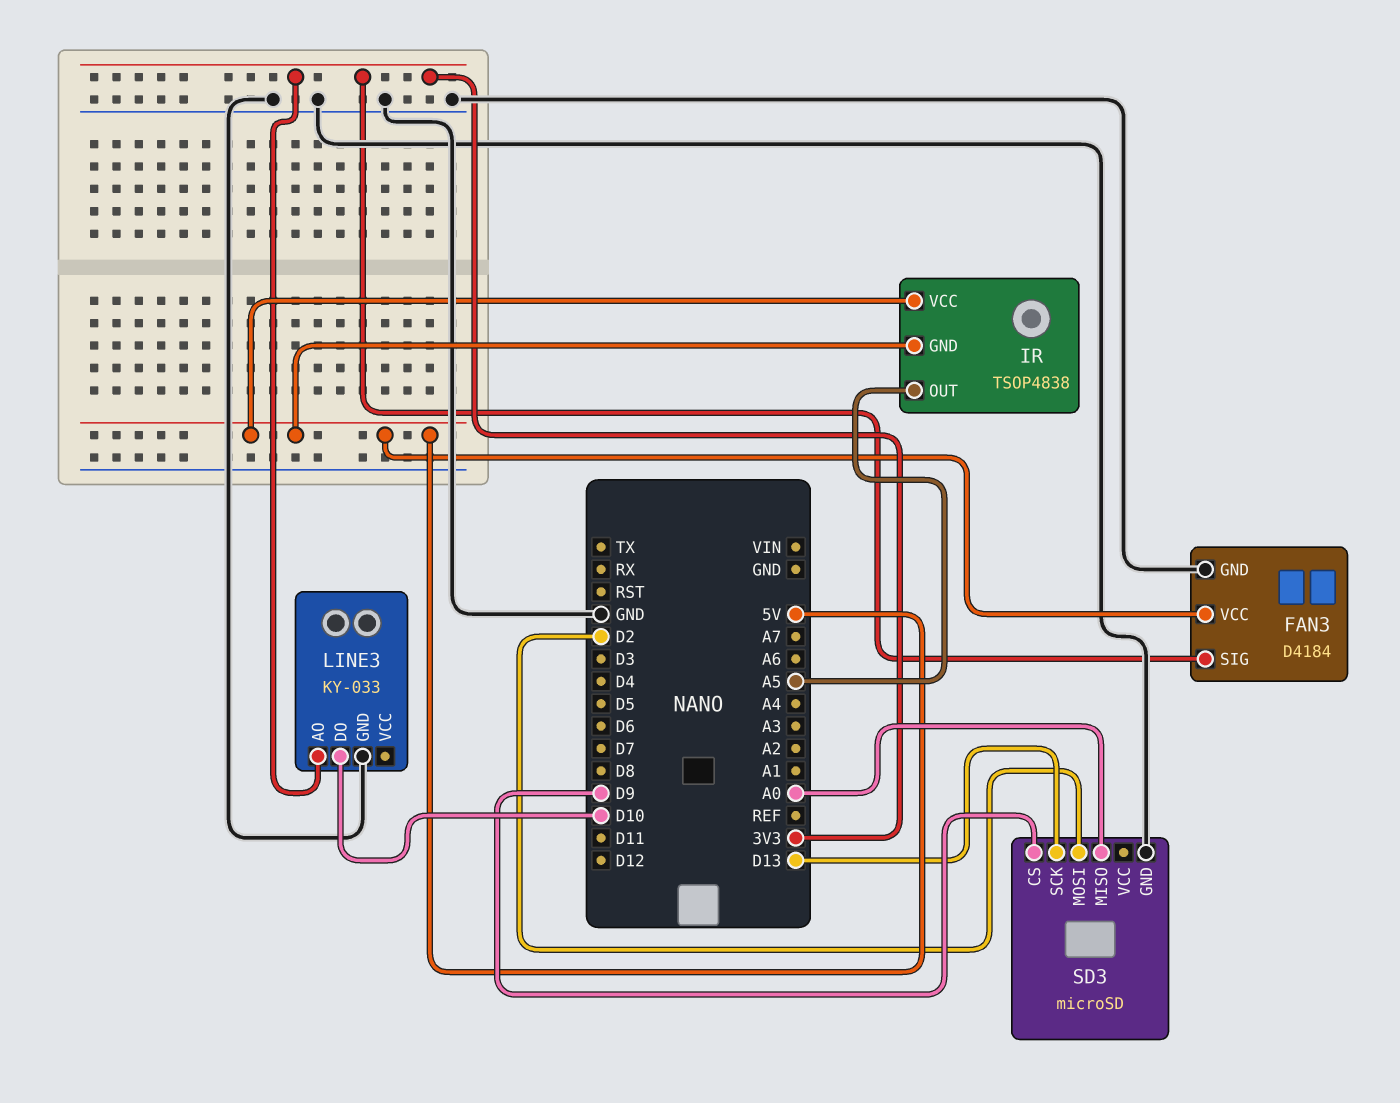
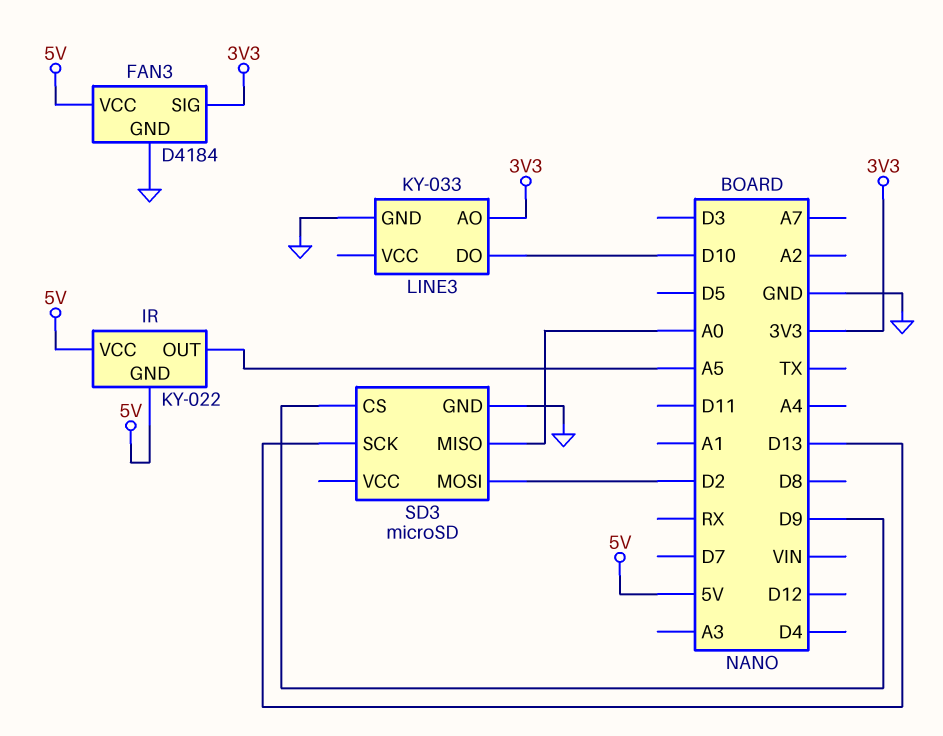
IR: TSOP4838 -> KY-022

